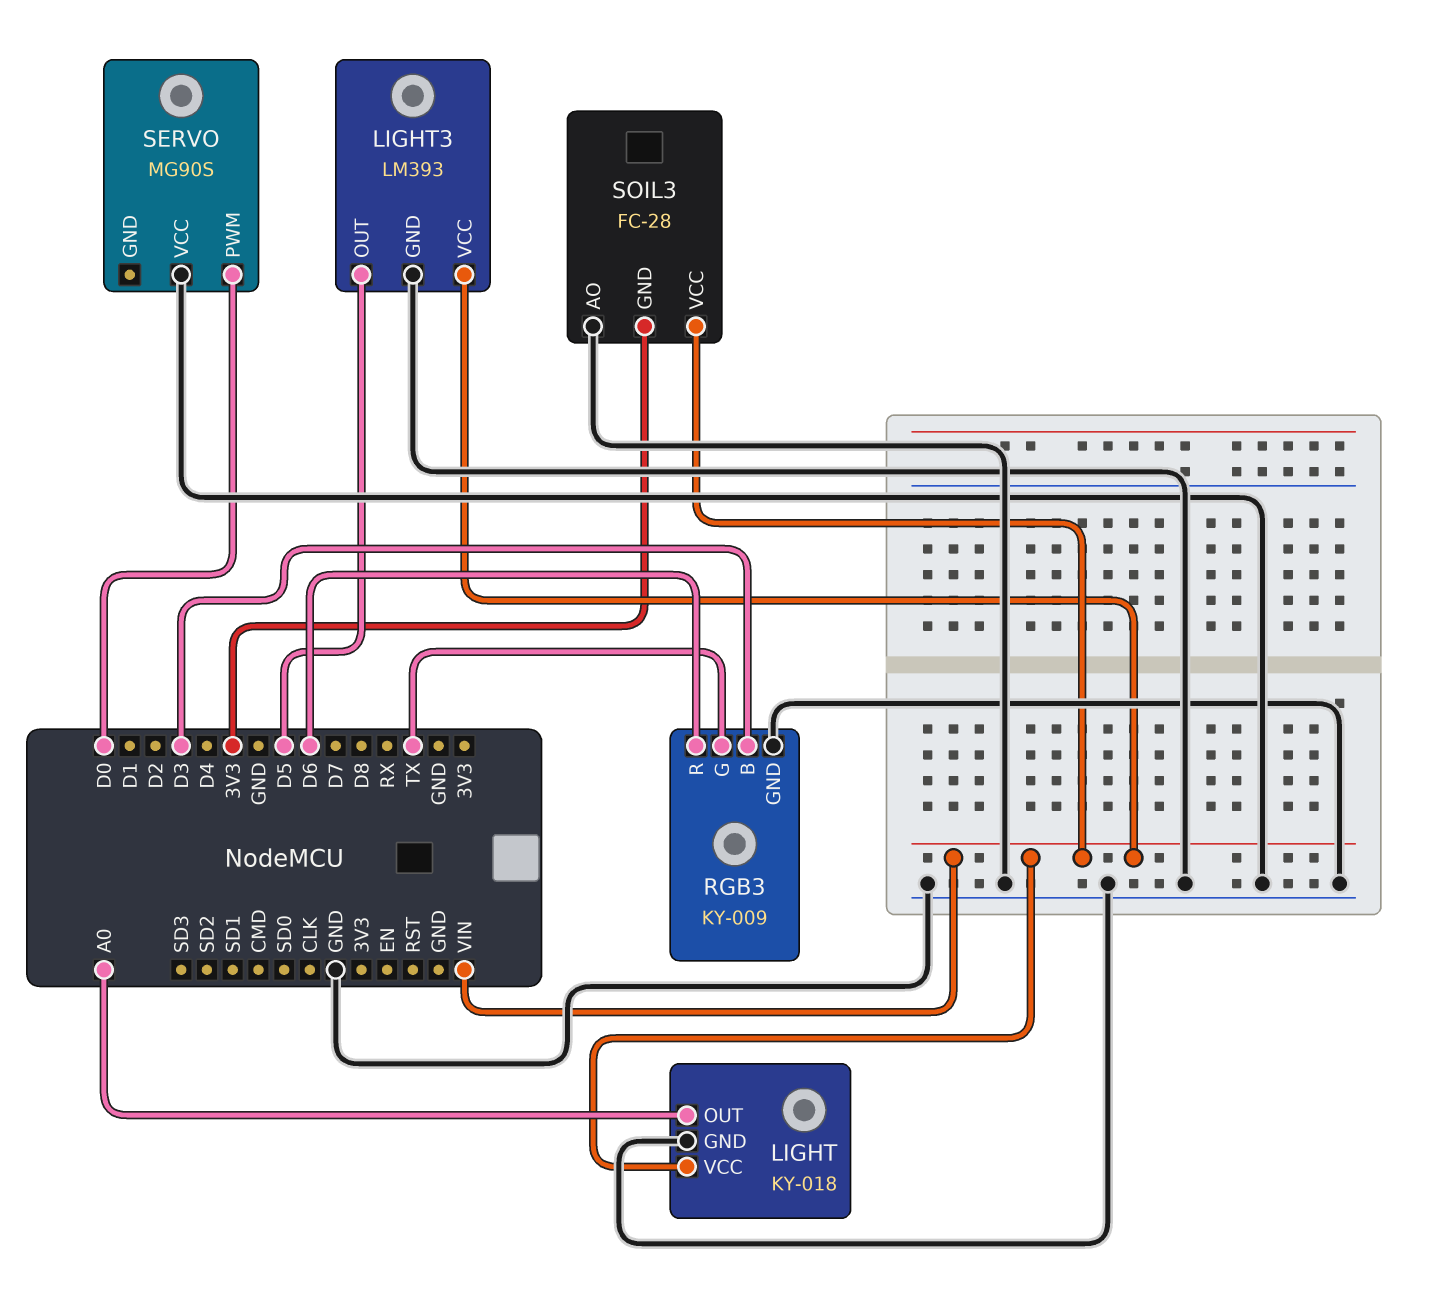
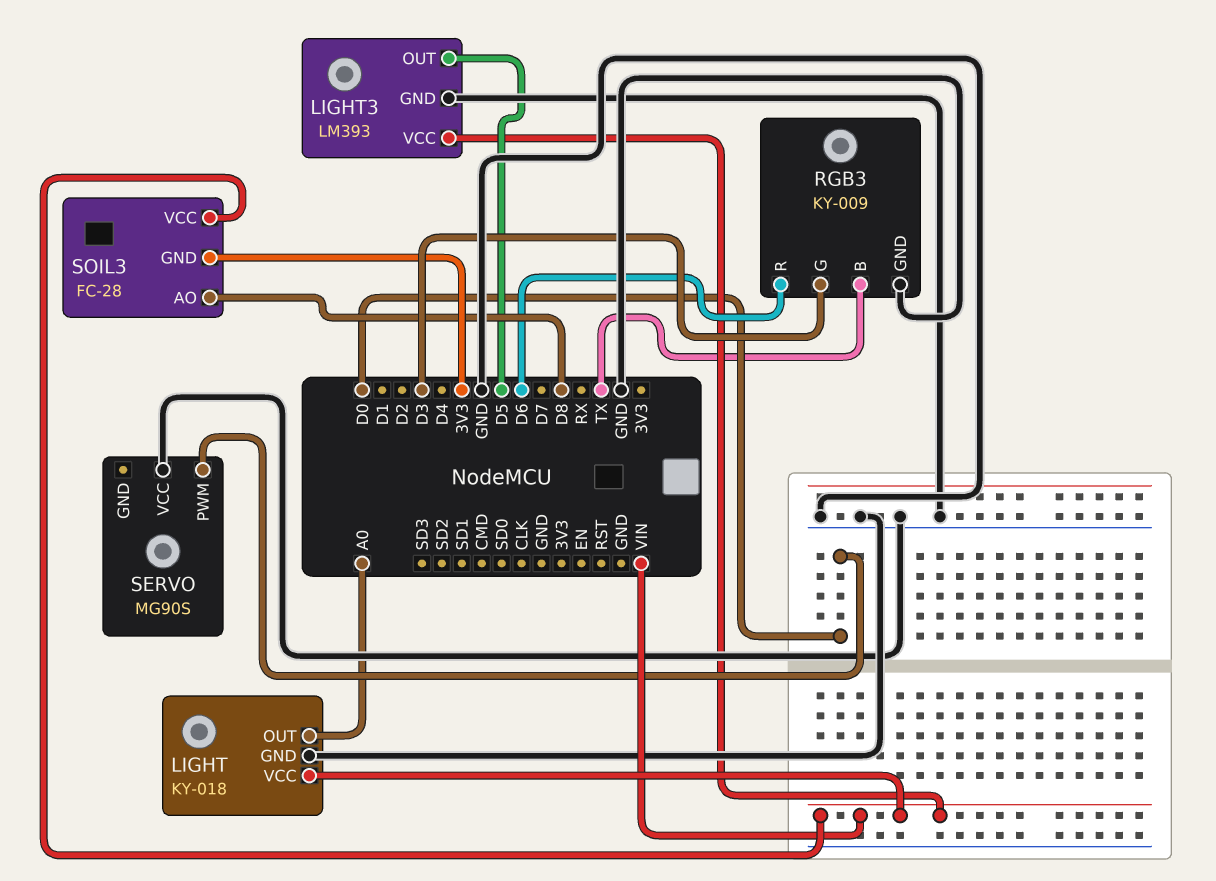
RGB3 pin B: D3 -> TX
RGB3 pin G: TX -> D3
SOIL3 pin AO: GND -> D8

